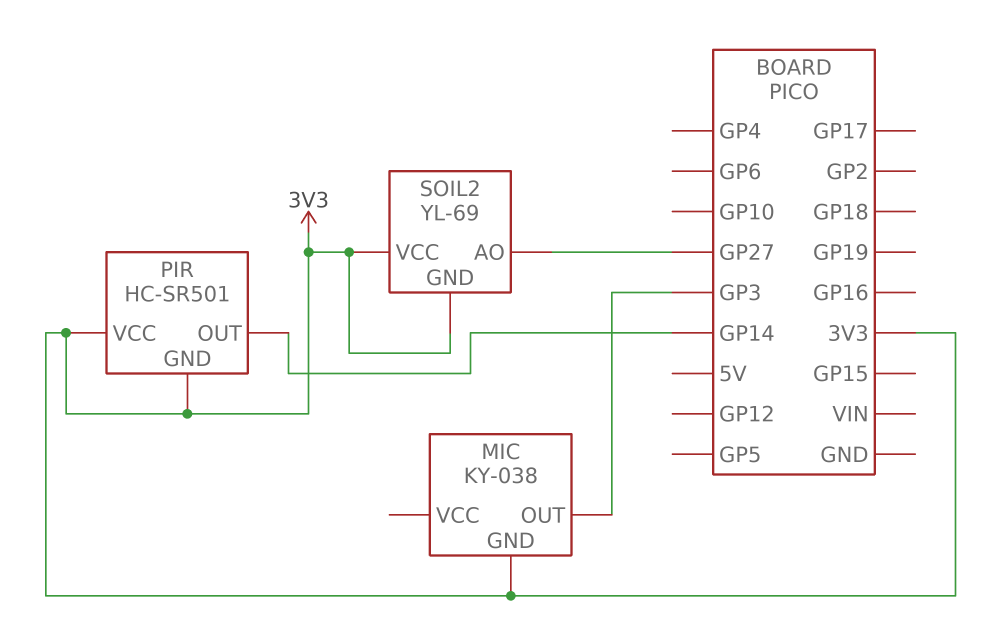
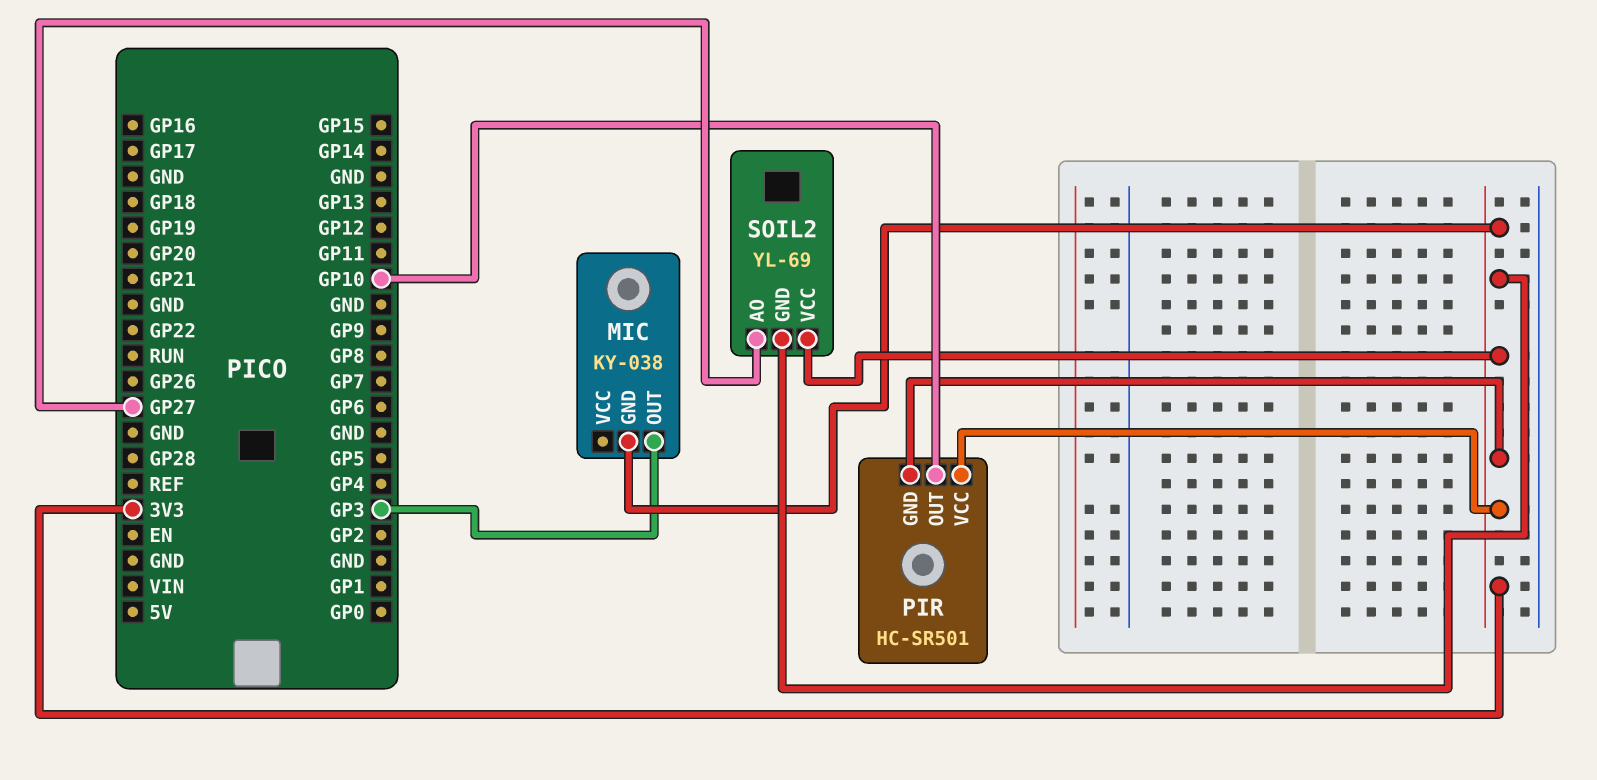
PIR pin OUT: GP14 -> GP10

